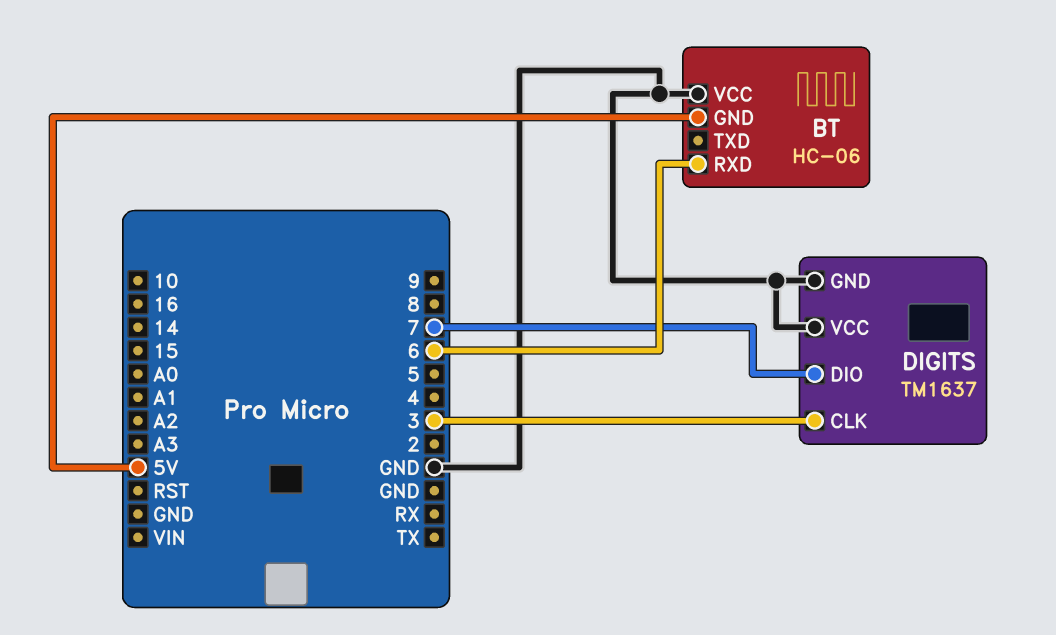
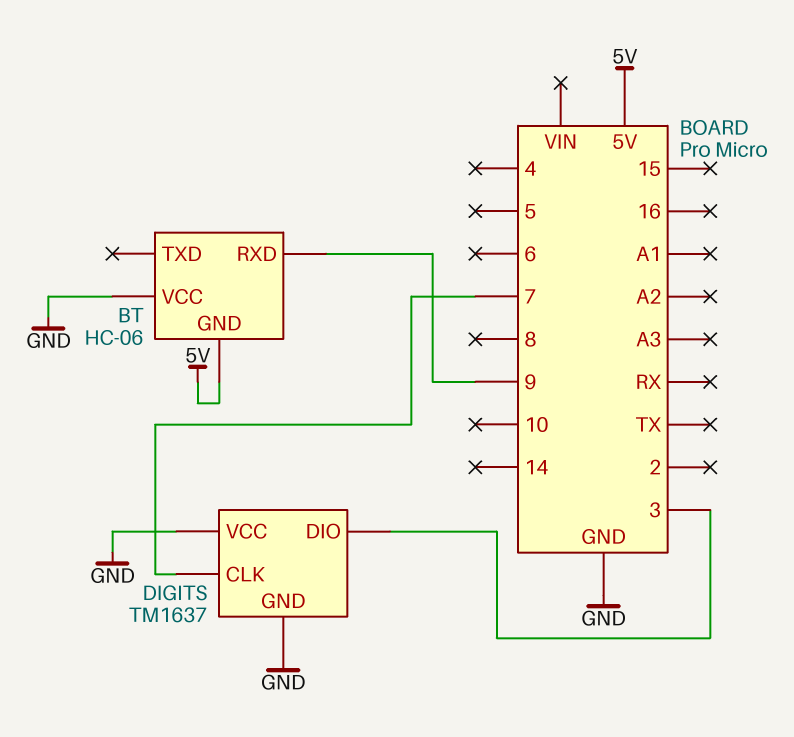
BT pin RXD: 6 -> 9
DIGITS pin CLK: 3 -> 7
DIGITS pin DIO: 7 -> 3

